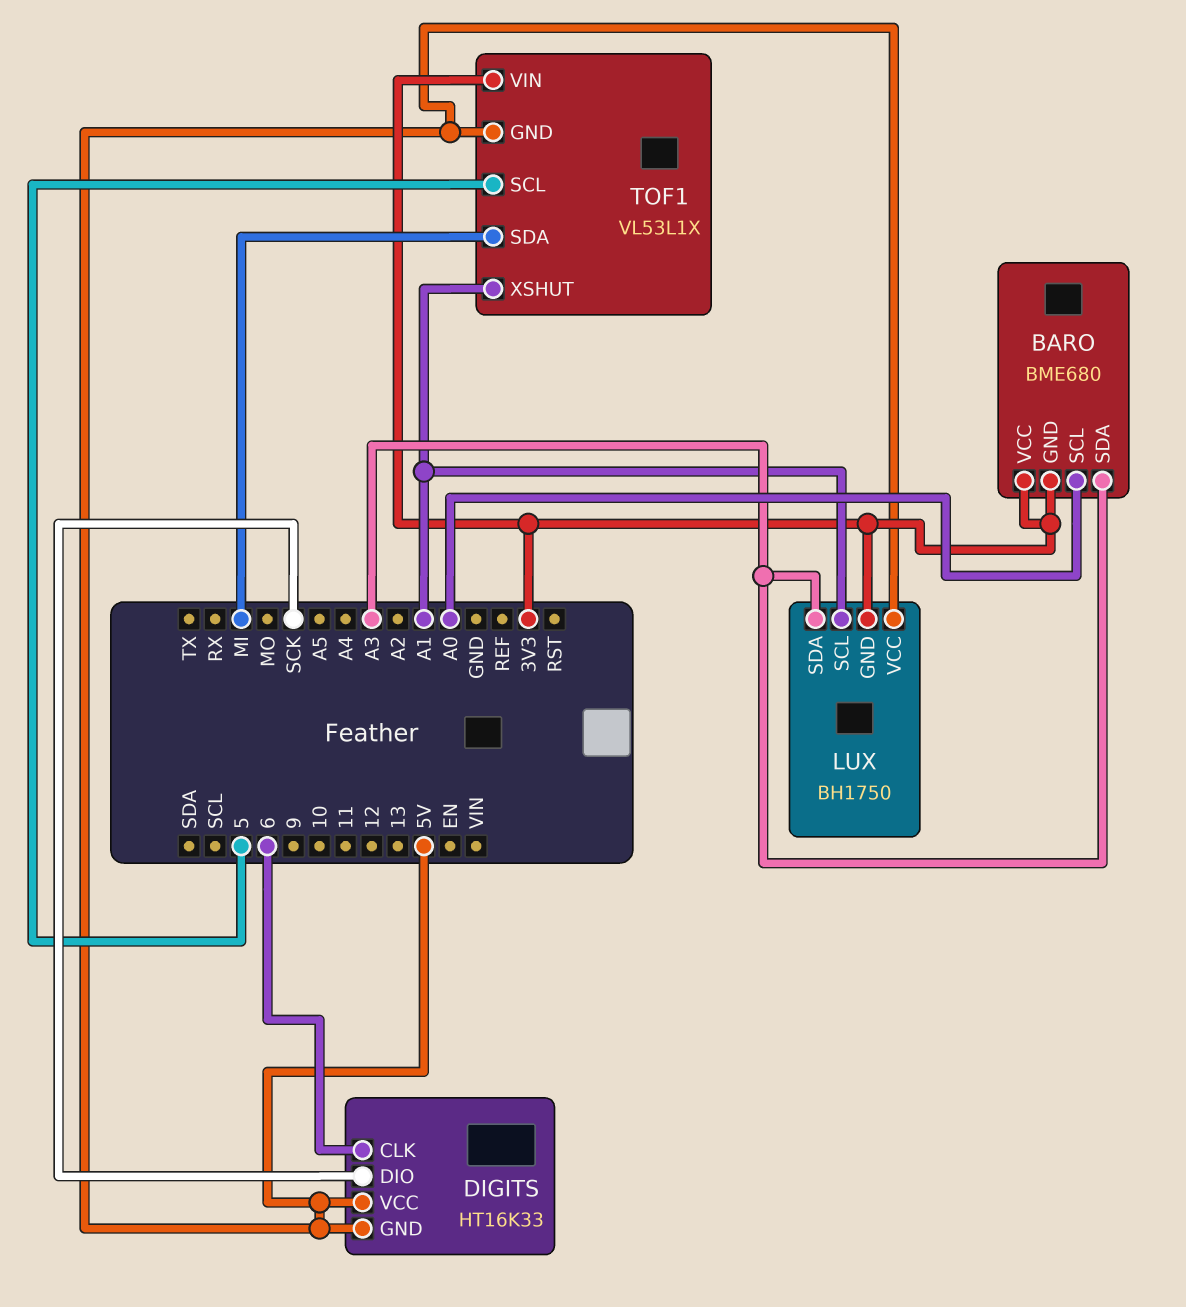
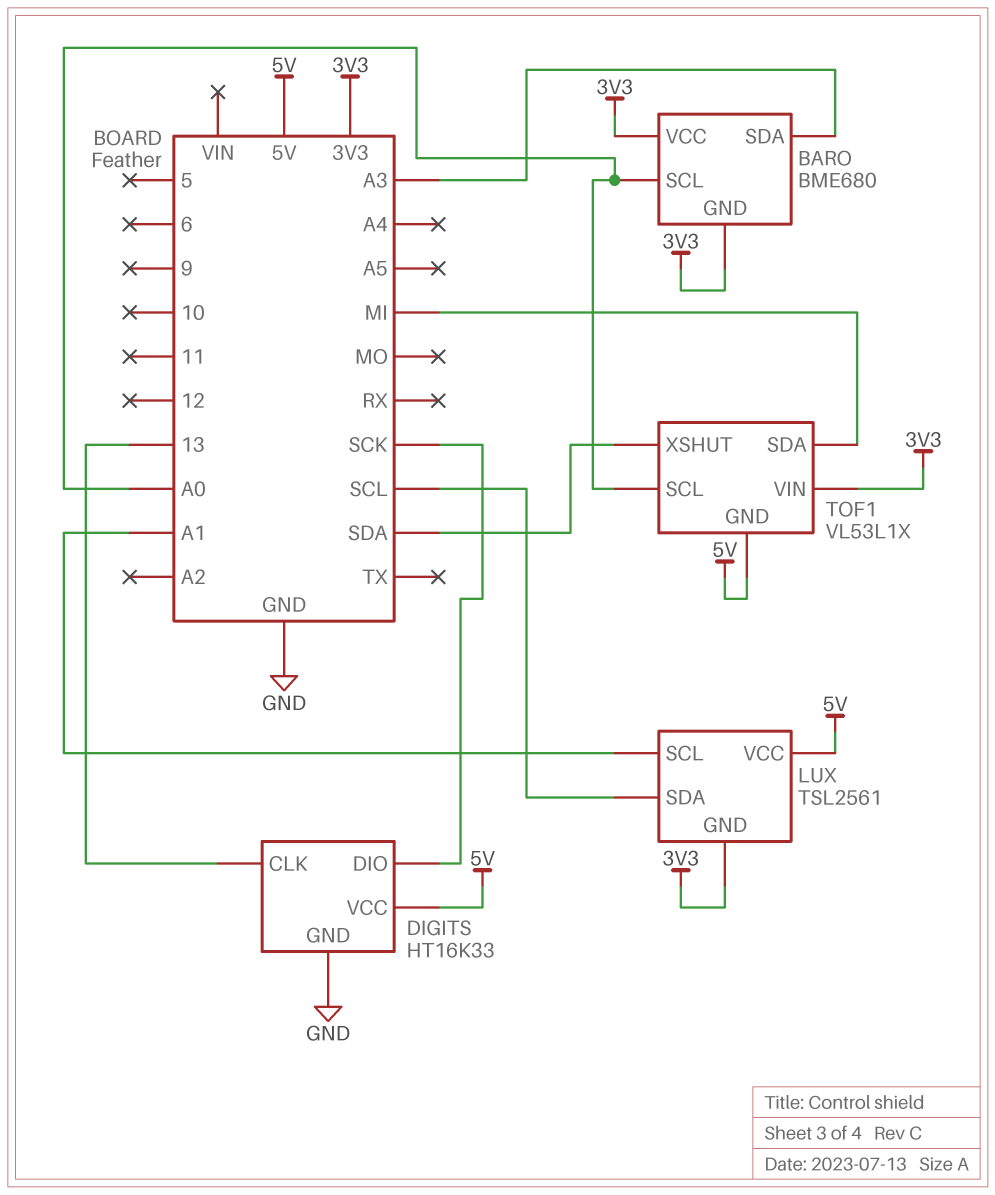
DIGITS pin CLK: 6 -> 13
DIGITS pin GND: 5V -> GND
LUX: BH1750 -> TSL2561
LUX pin SDA: A3 -> SCL
TOF1 pin SCL: 5 -> A0
TOF1 pin XSHUT: A1 -> SDA

